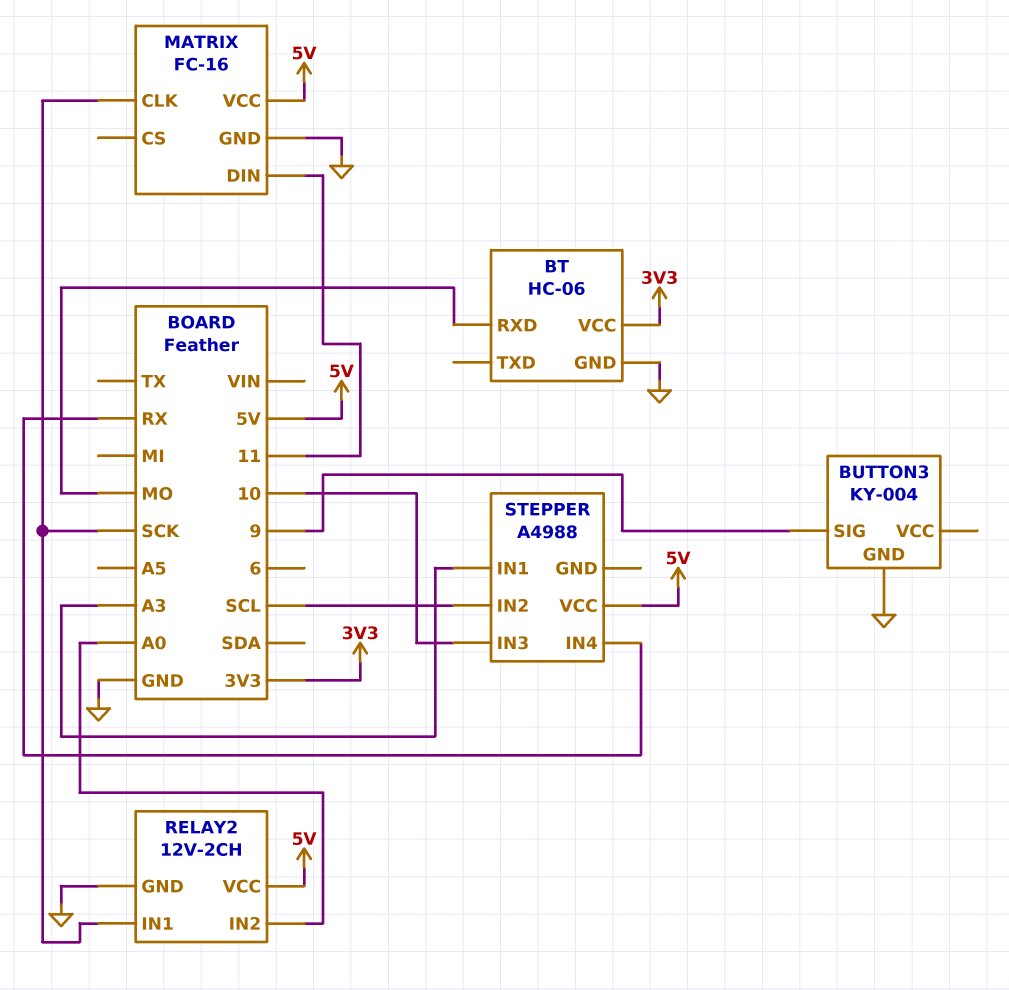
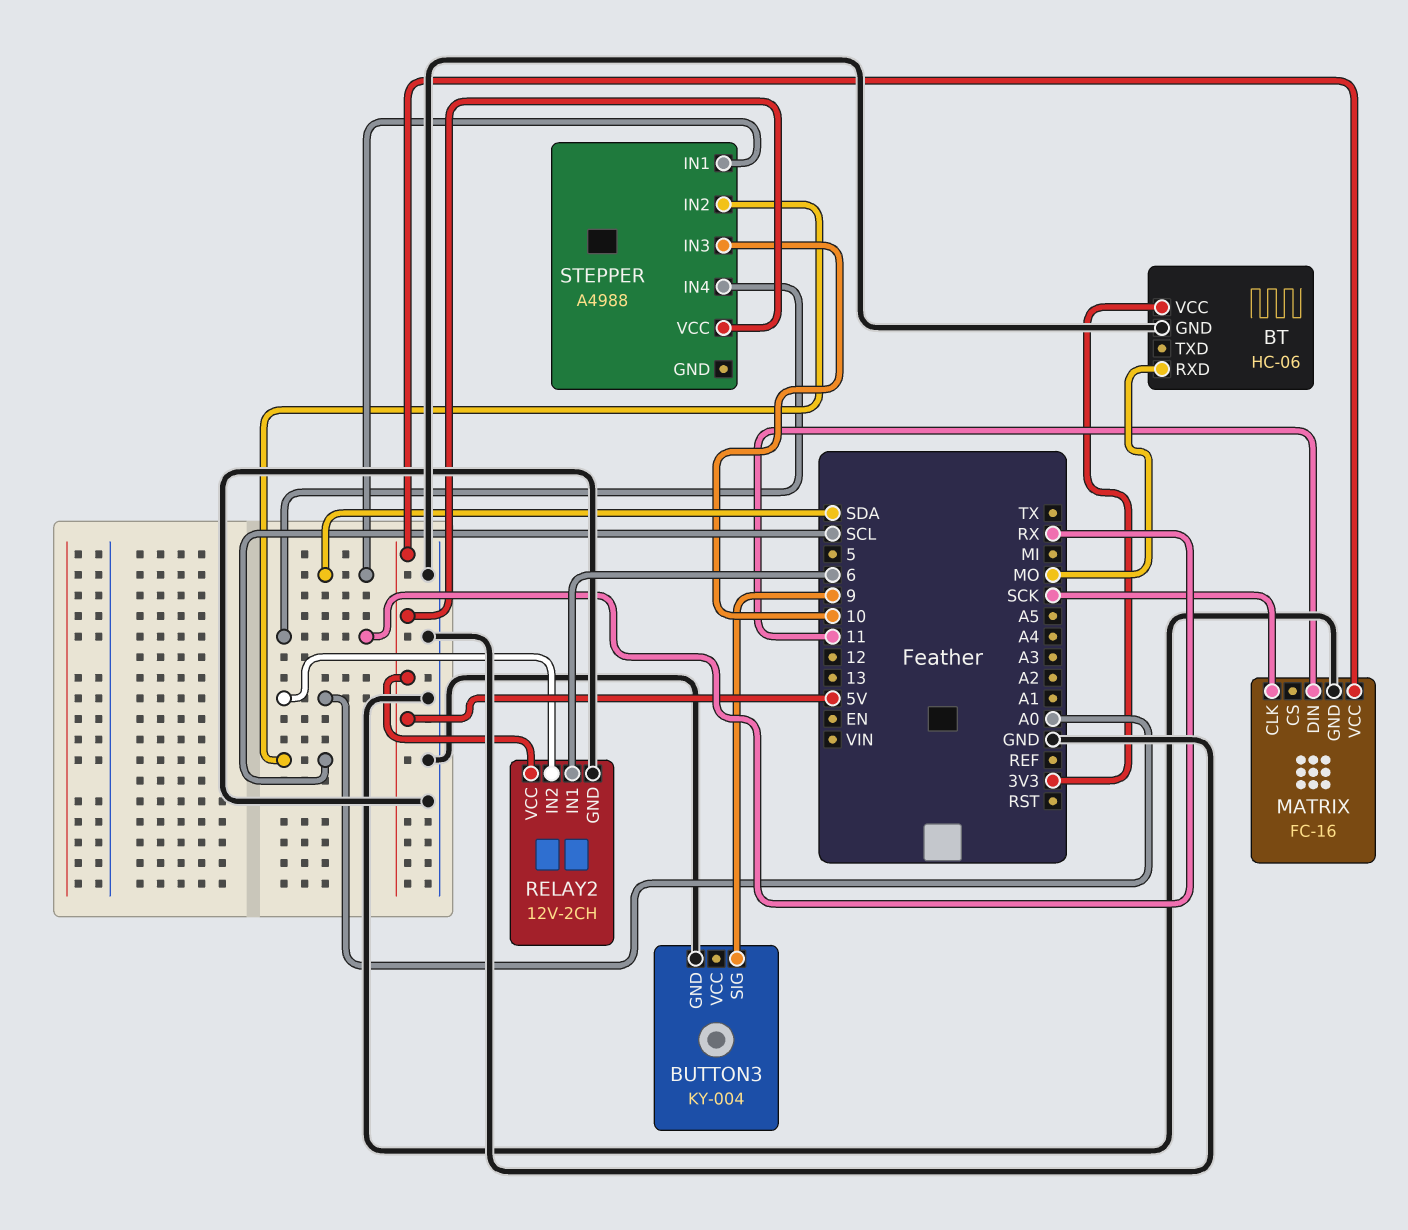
RELAY2 pin IN1: SCK -> 6
STEPPER pin IN1: A3 -> SDA

